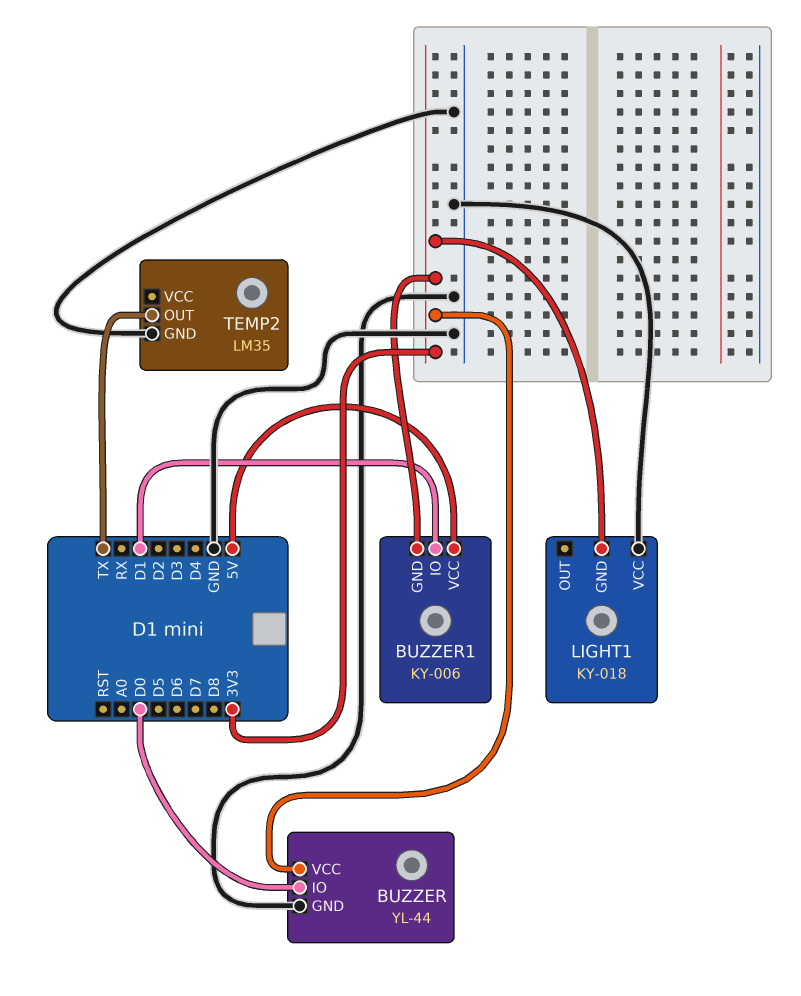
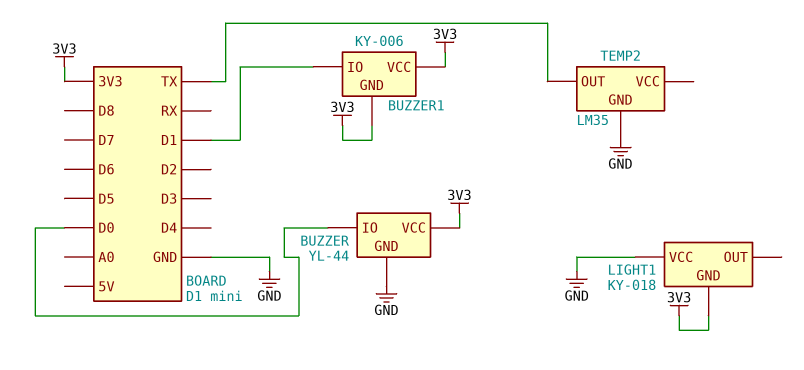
BUZZER1 pin VCC: 5V -> 3V3

